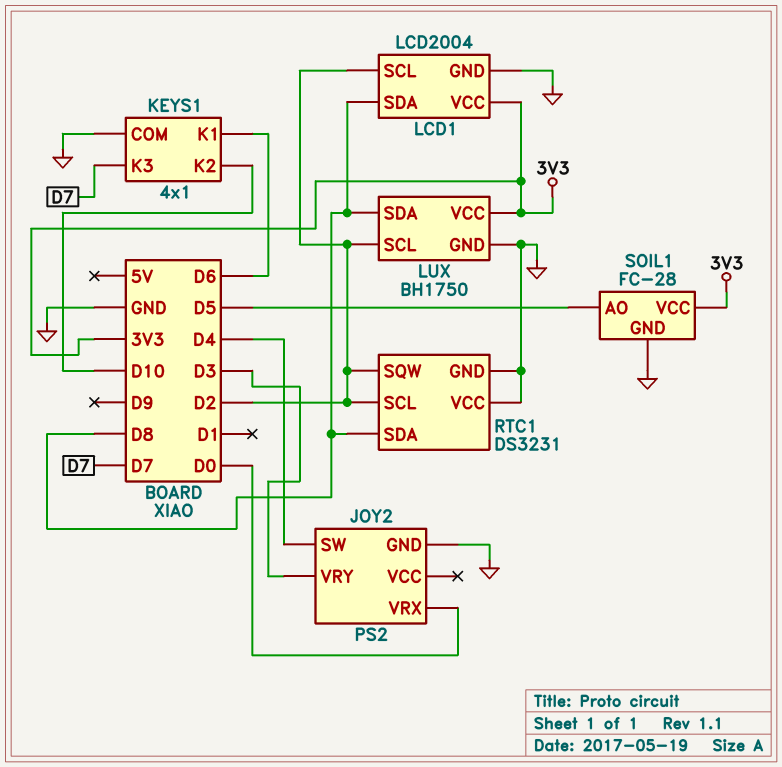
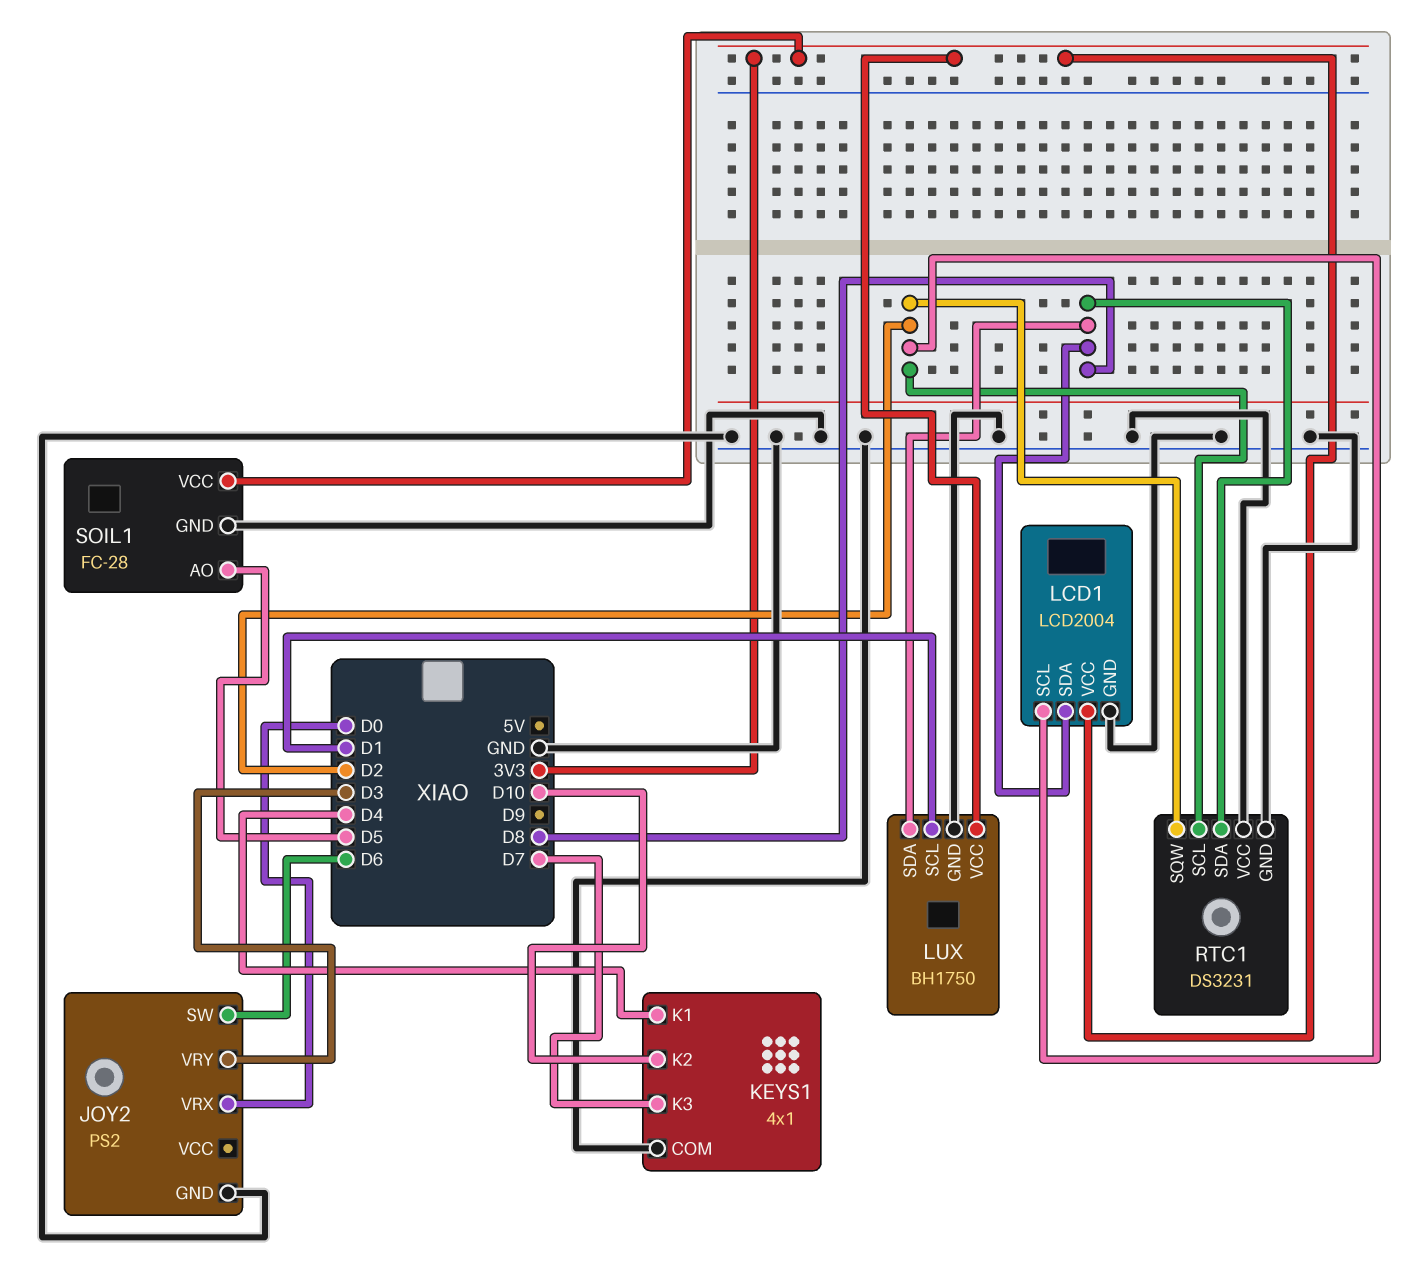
JOY2 pin SW: D4 -> D6
KEYS1 pin K1: D6 -> D4
LUX pin SCL: D2 -> D1

